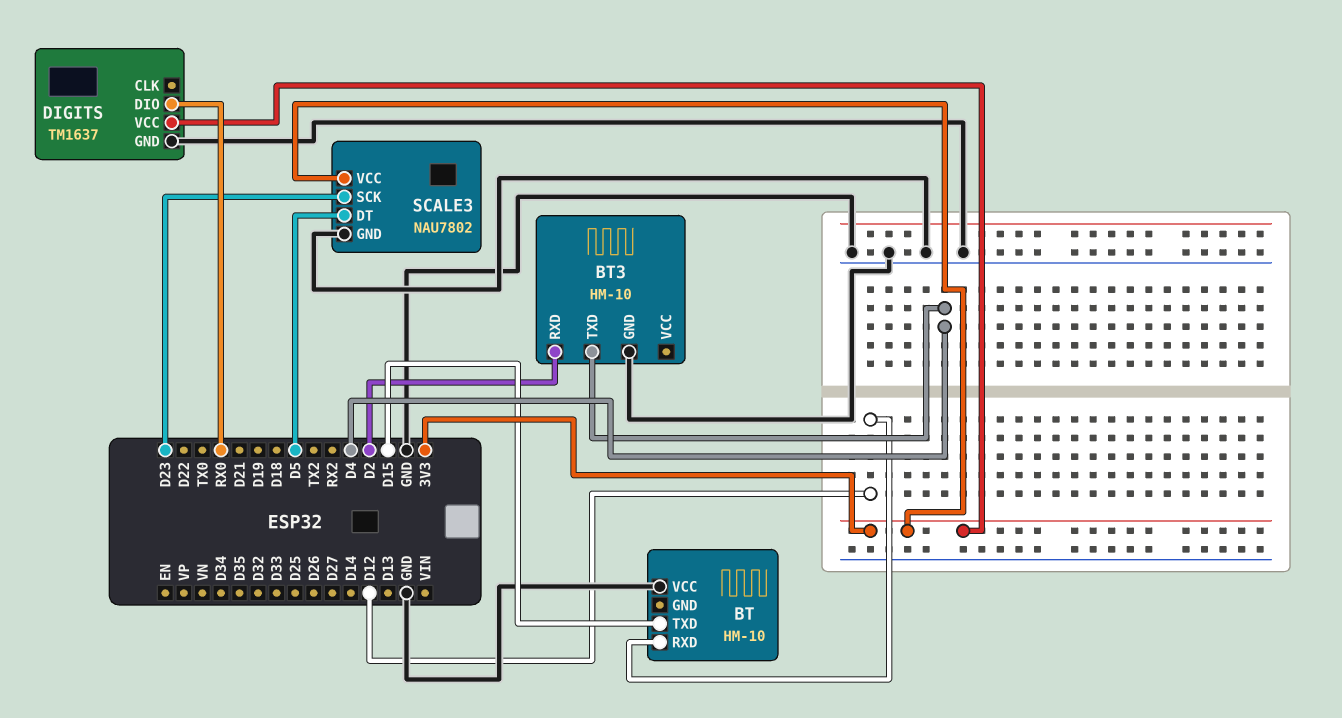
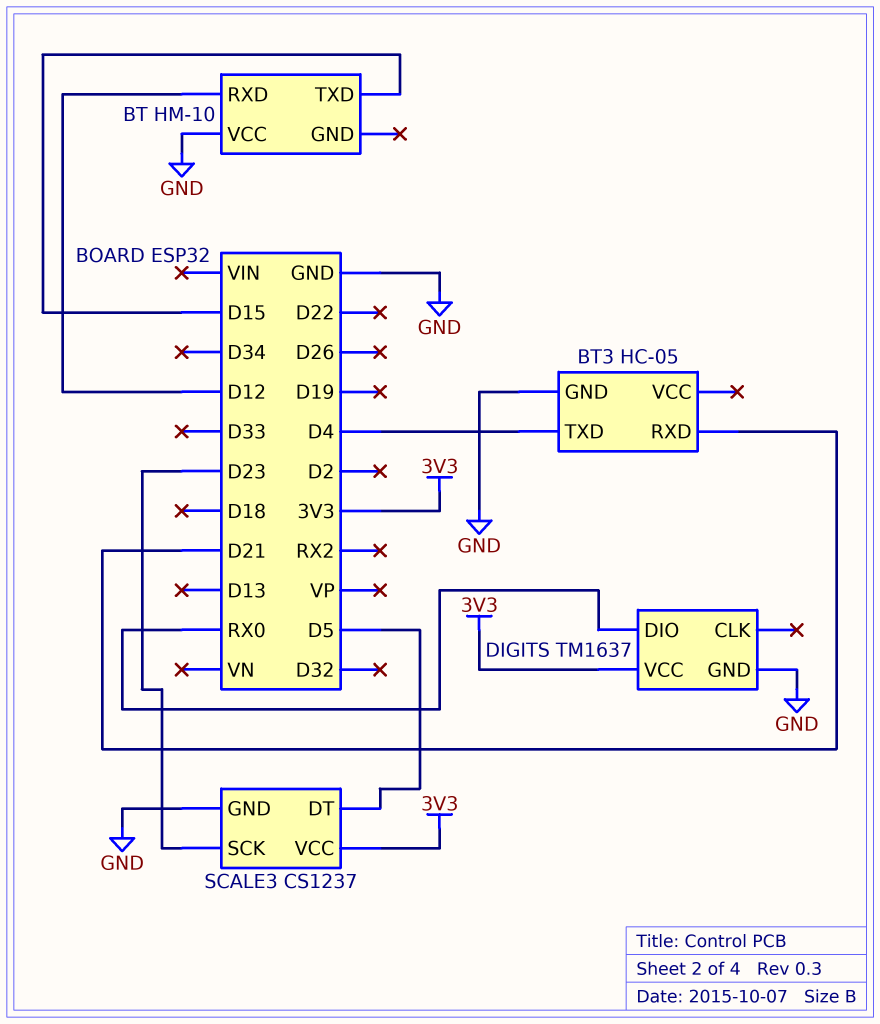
BT3: HM-10 -> HC-05
BT3 pin RXD: D2 -> D21
SCALE3: NAU7802 -> CS1237

